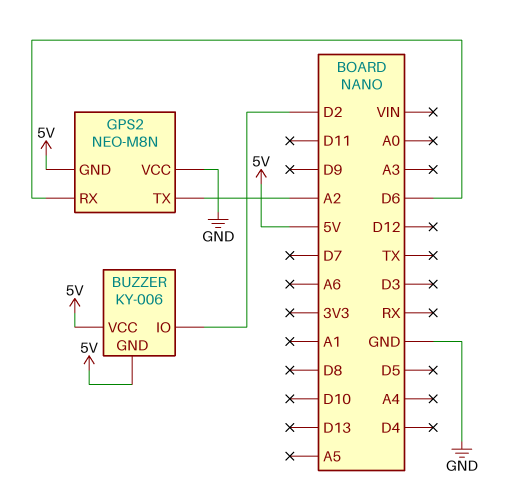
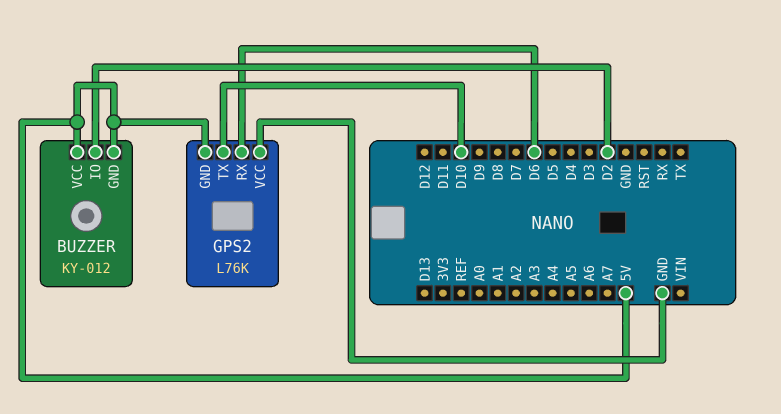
BUZZER: KY-006 -> KY-012
GPS2: NEO-M8N -> L76K
GPS2 pin TX: A2 -> D10

